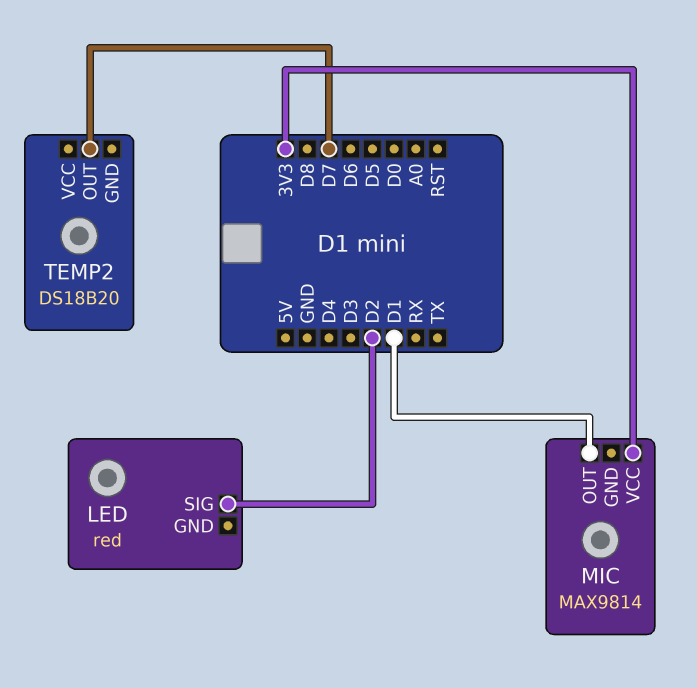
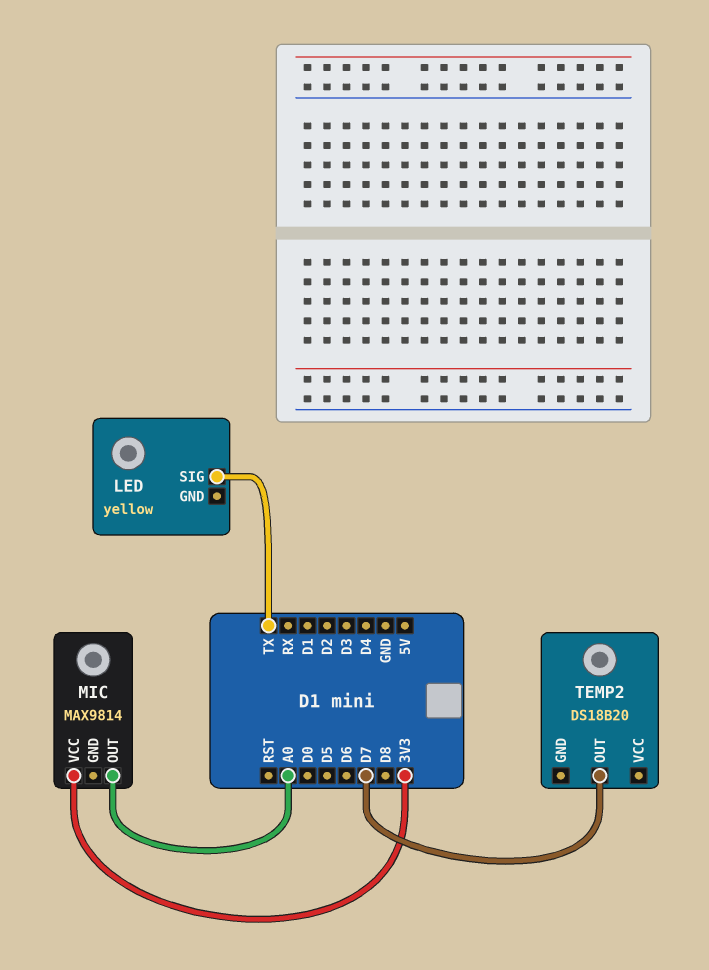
LED: red -> yellow
LED pin SIG: D2 -> TX
MIC pin OUT: D1 -> A0

